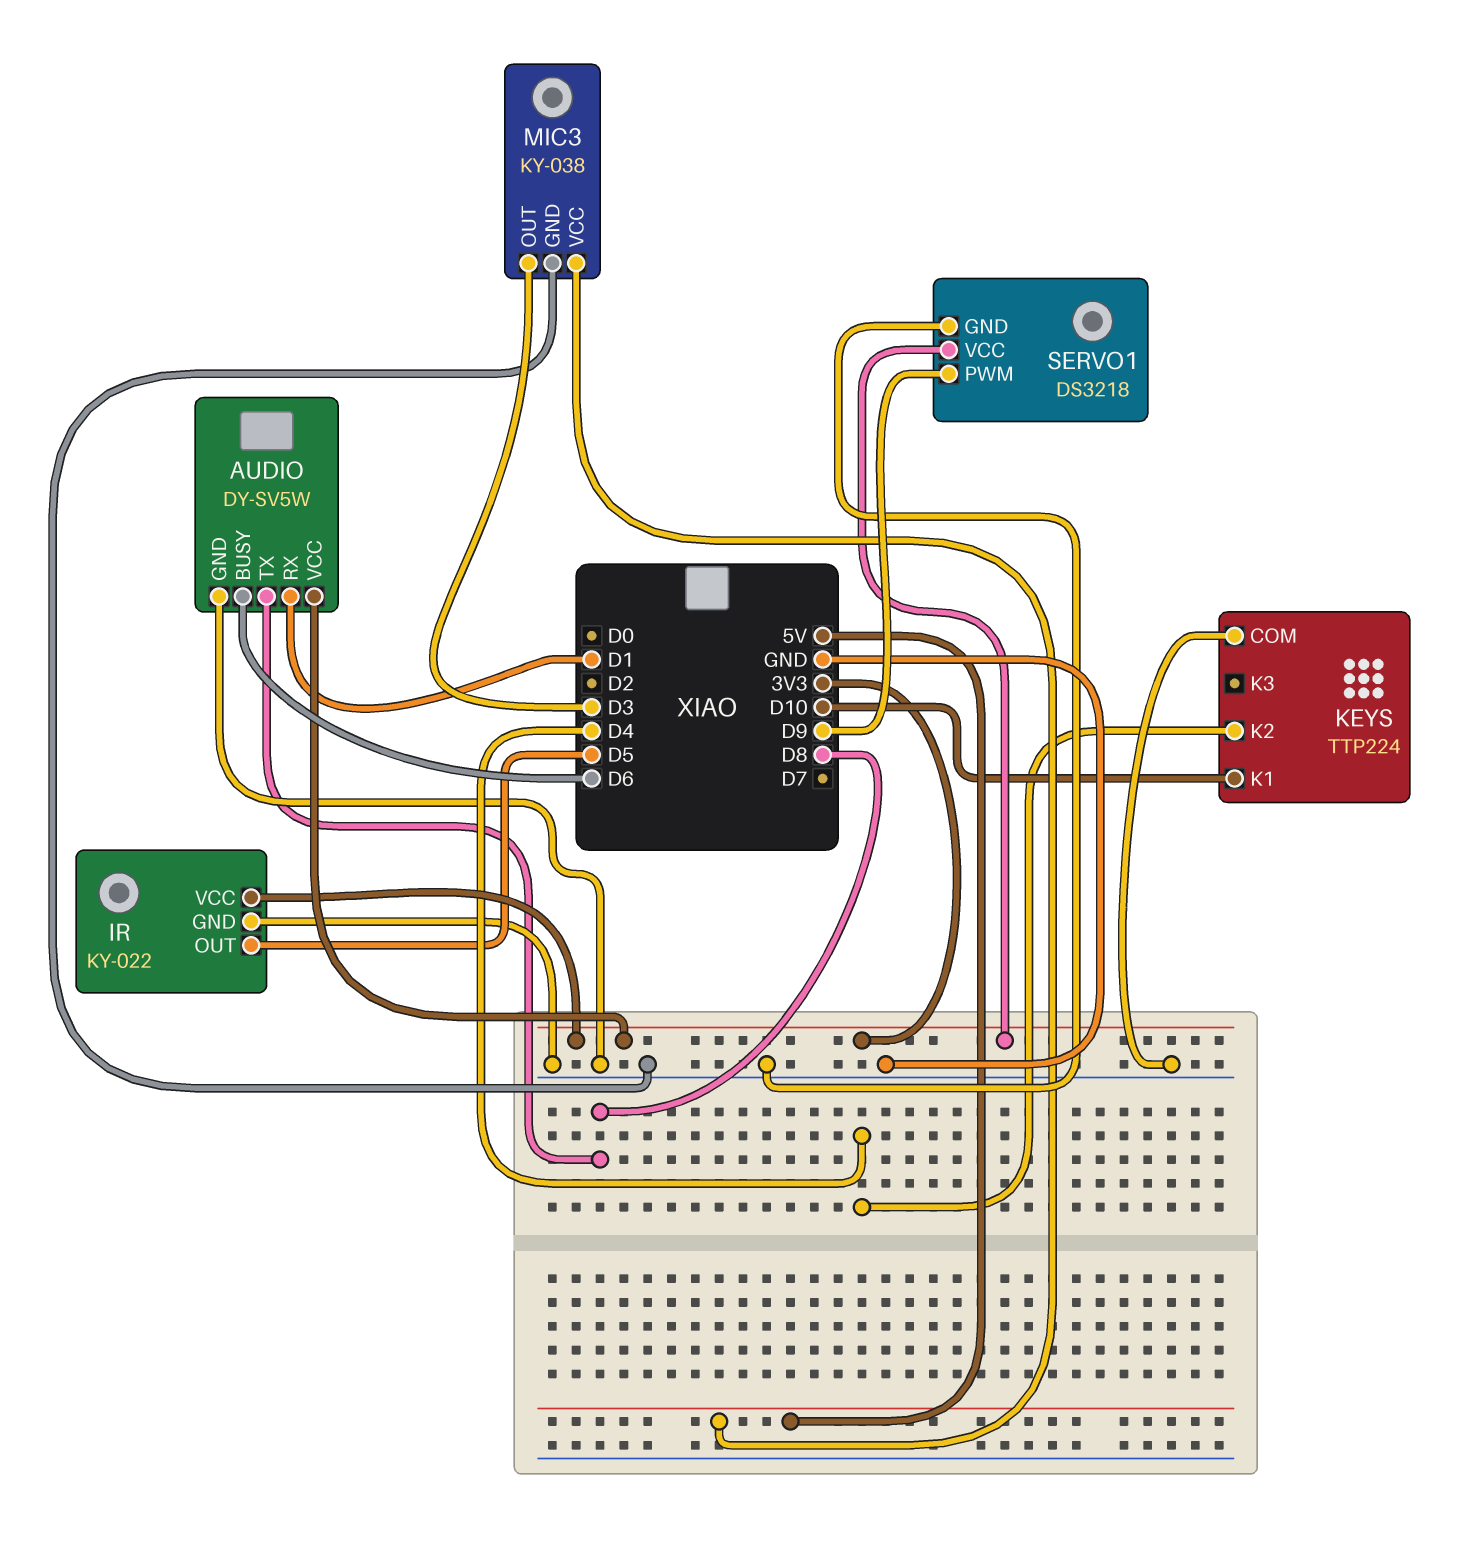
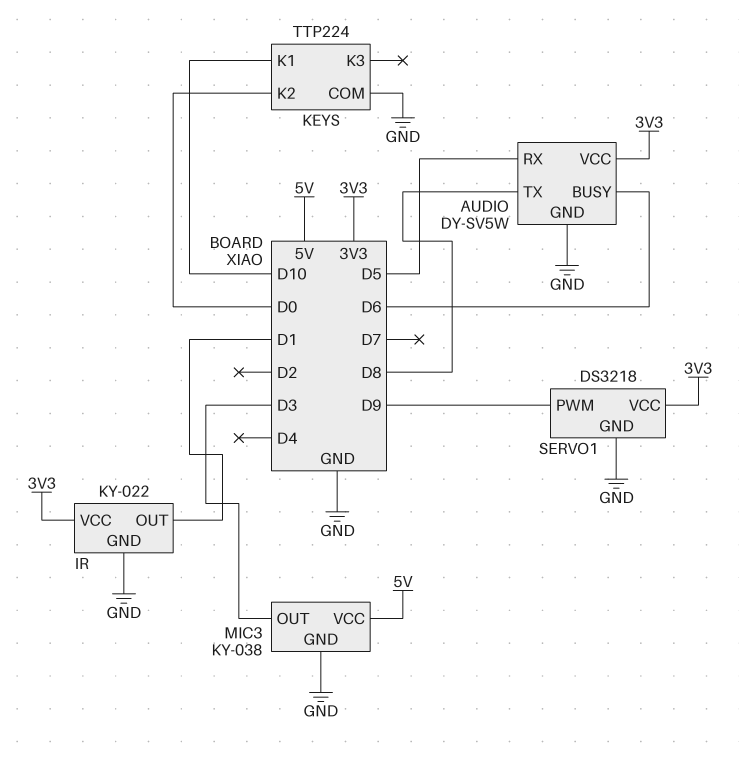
AUDIO pin RX: D1 -> D5
IR pin OUT: D5 -> D1
KEYS pin K2: D4 -> D0

